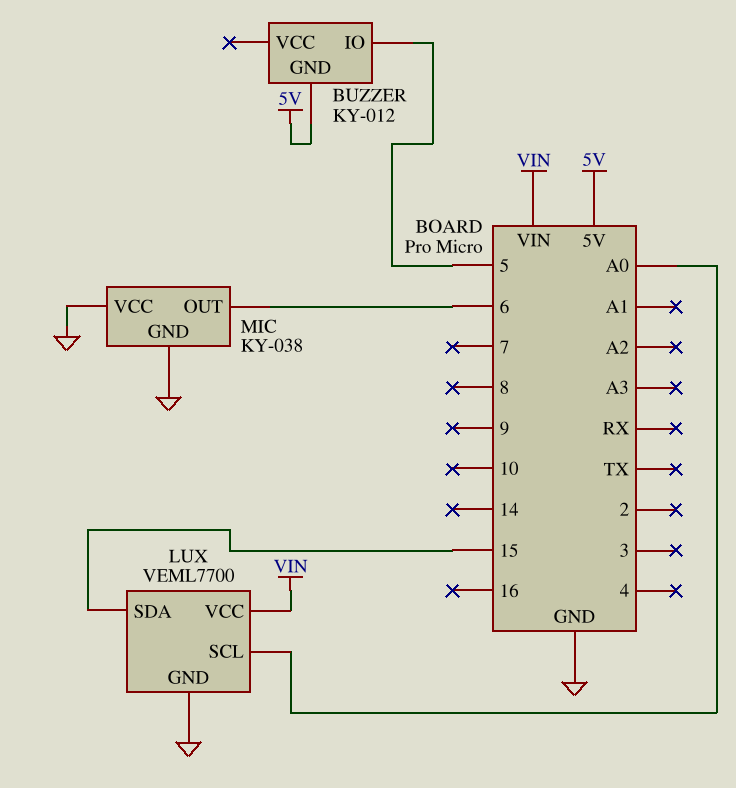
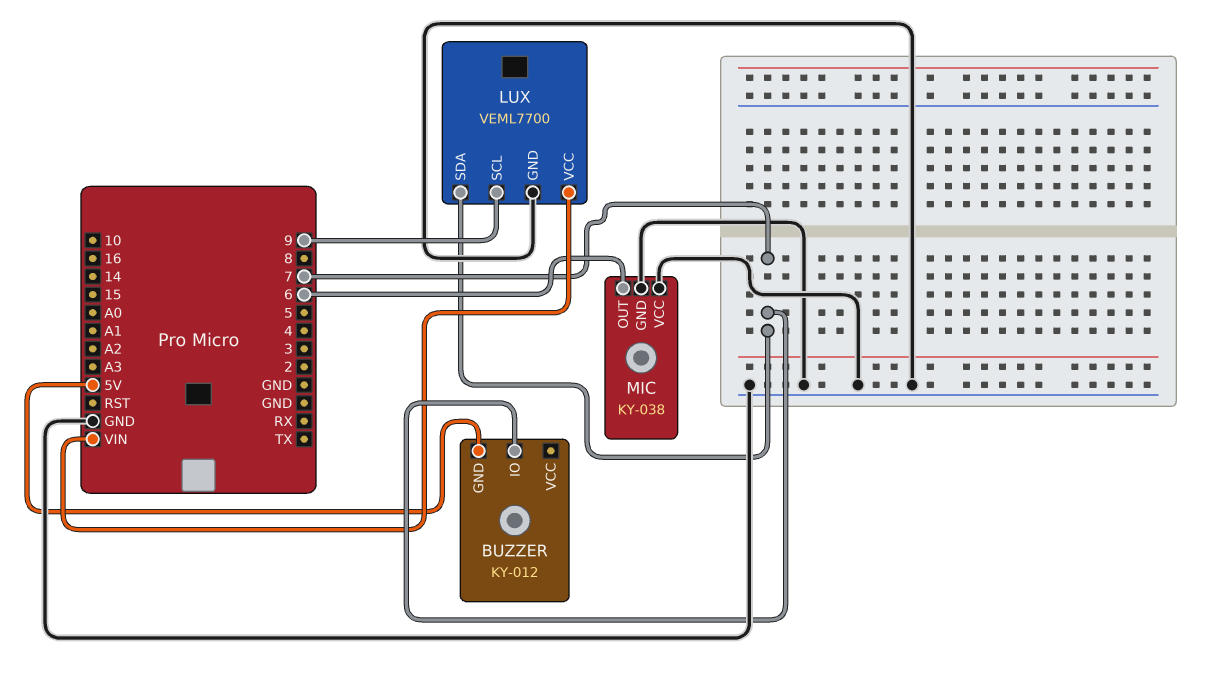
BUZZER pin IO: 5 -> 7
LUX pin SCL: A0 -> 9
LUX pin SDA: 15 -> 7

